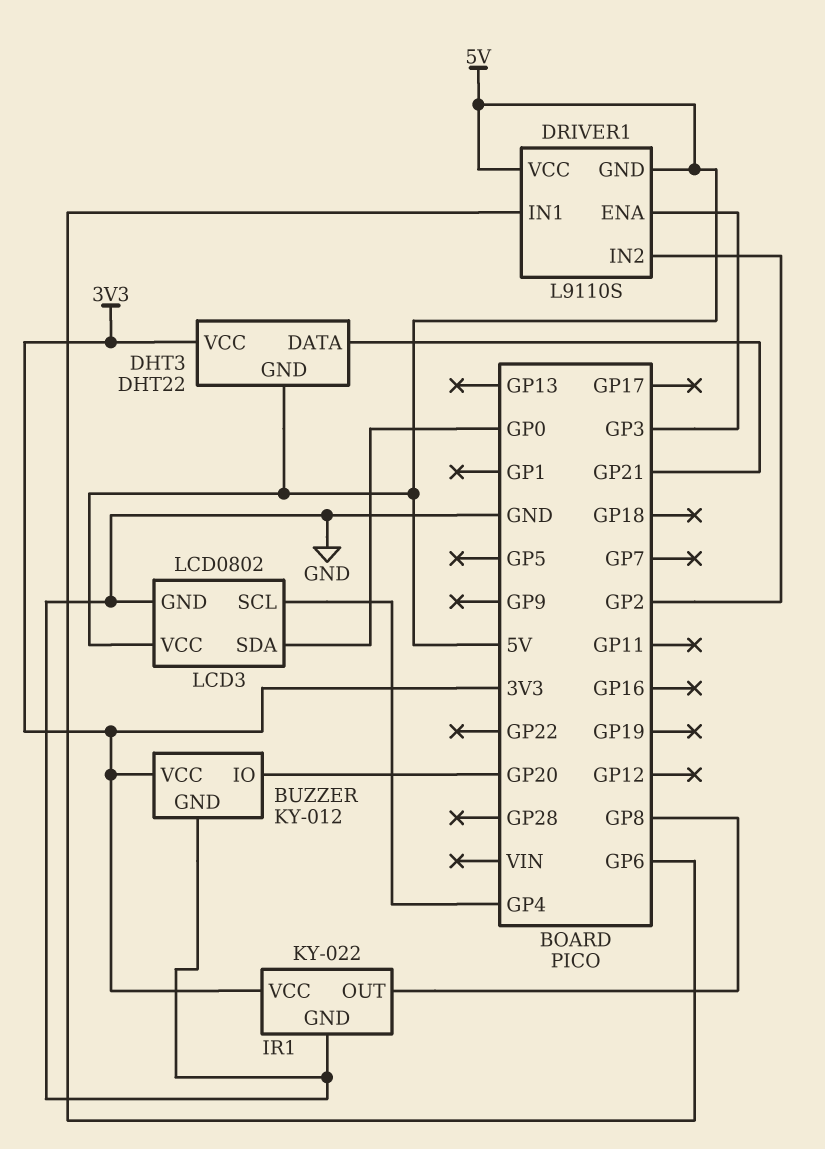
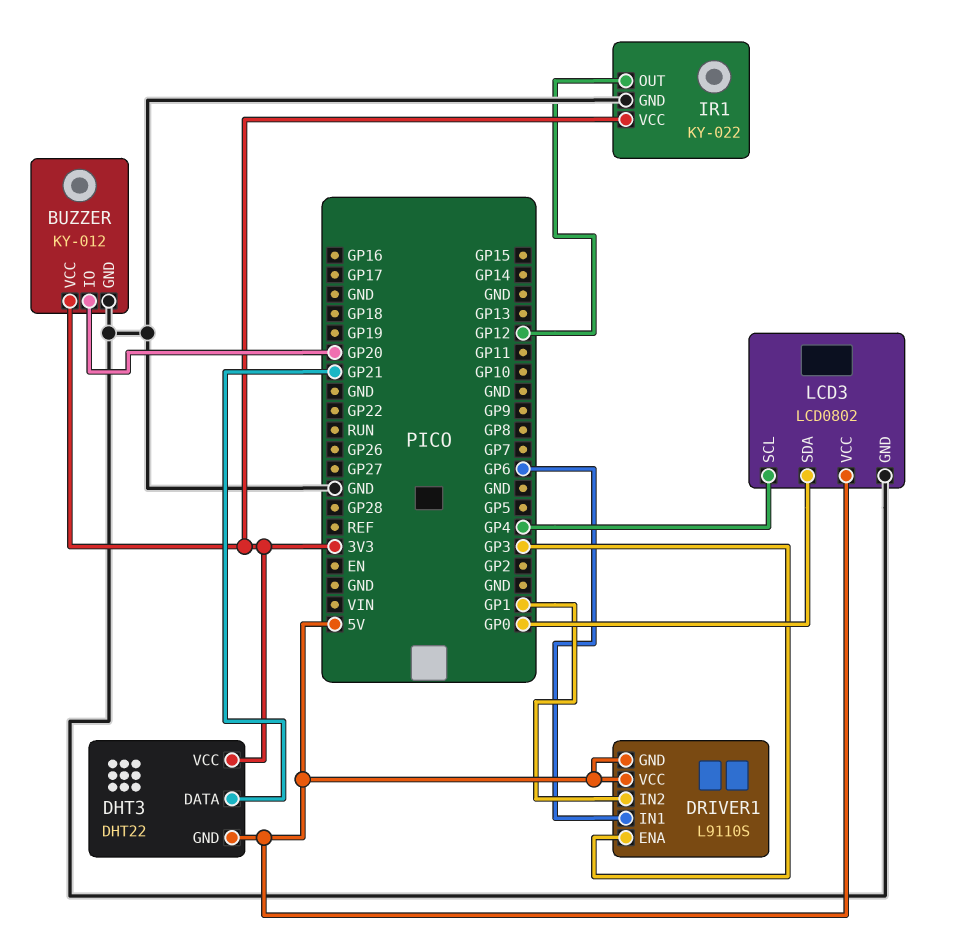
DRIVER1 pin IN2: GP2 -> GP1
IR1 pin OUT: GP8 -> GP12

